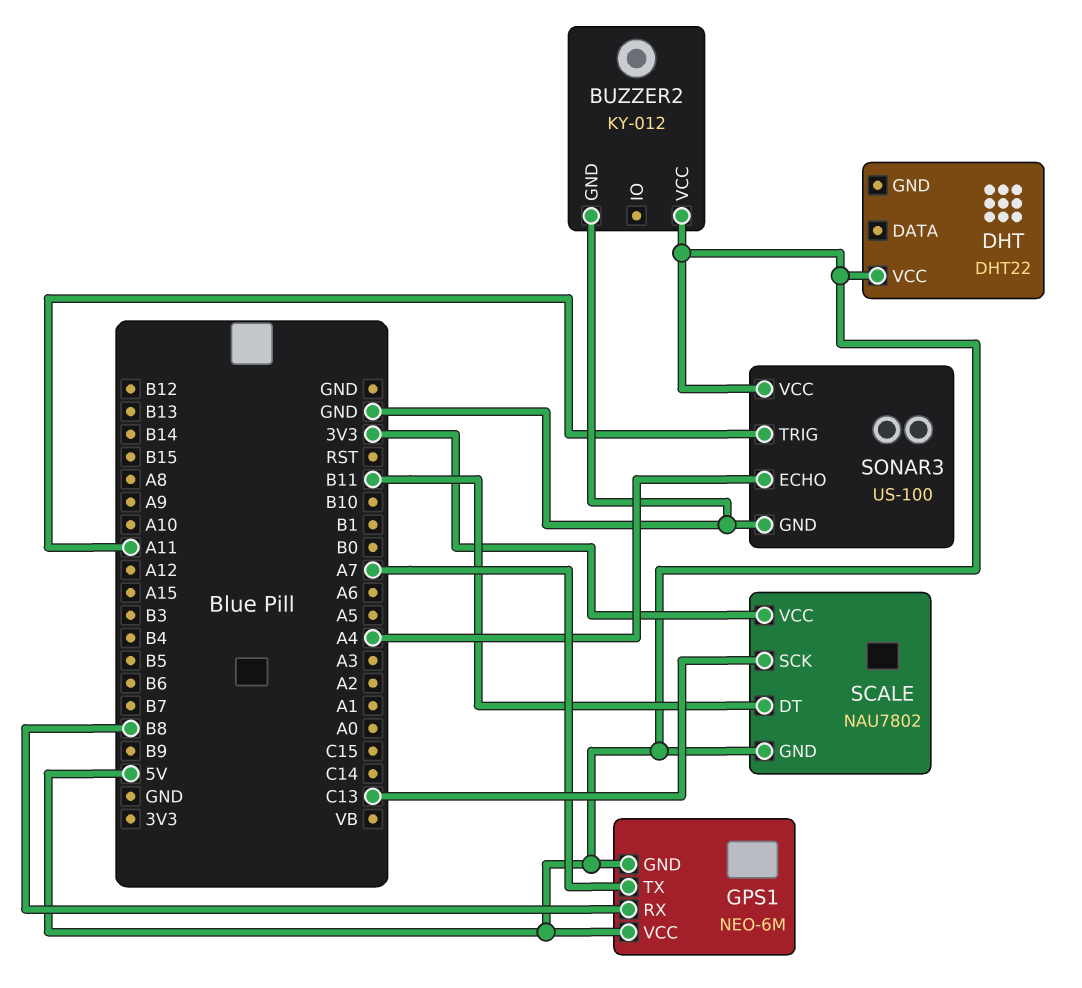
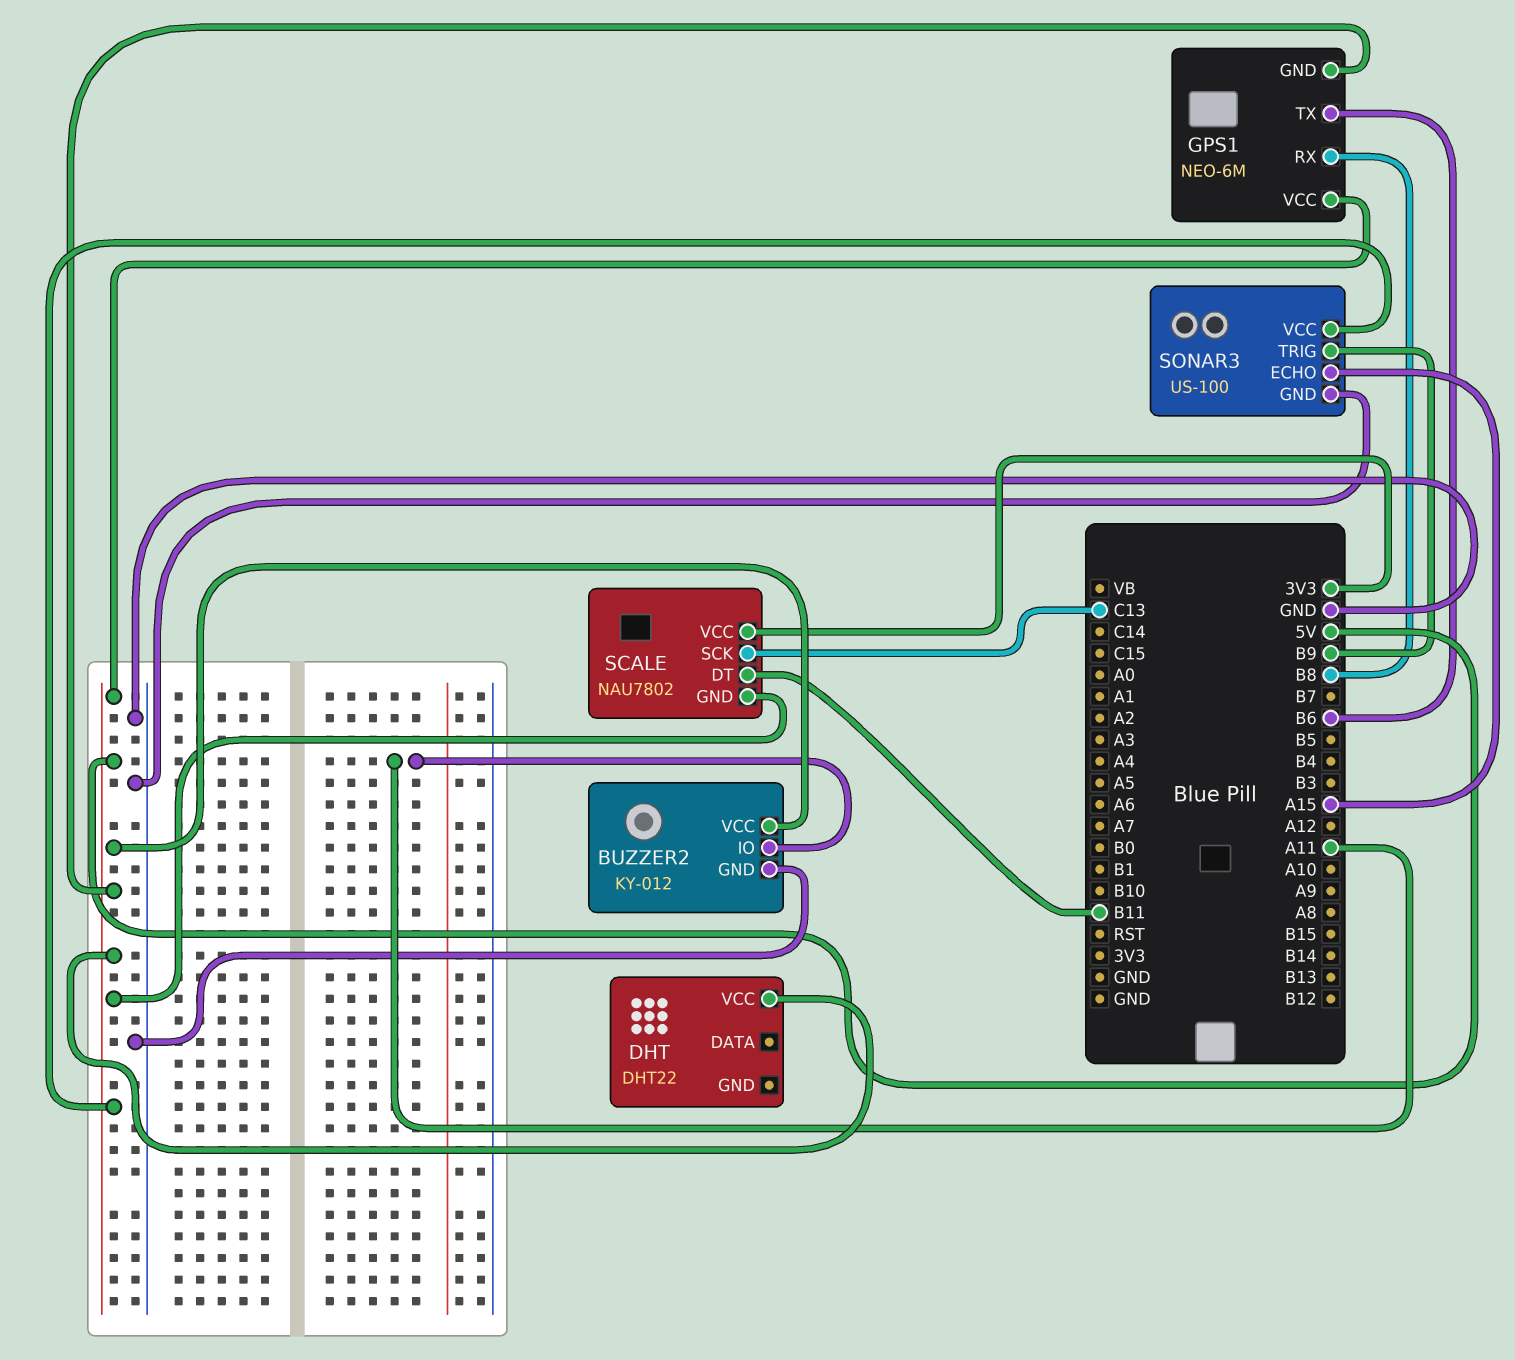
BUZZER2 pin IO: none -> A11
GPS1 pin TX: A7 -> B6
SONAR3 pin ECHO: A4 -> A15
SONAR3 pin TRIG: A11 -> B9

